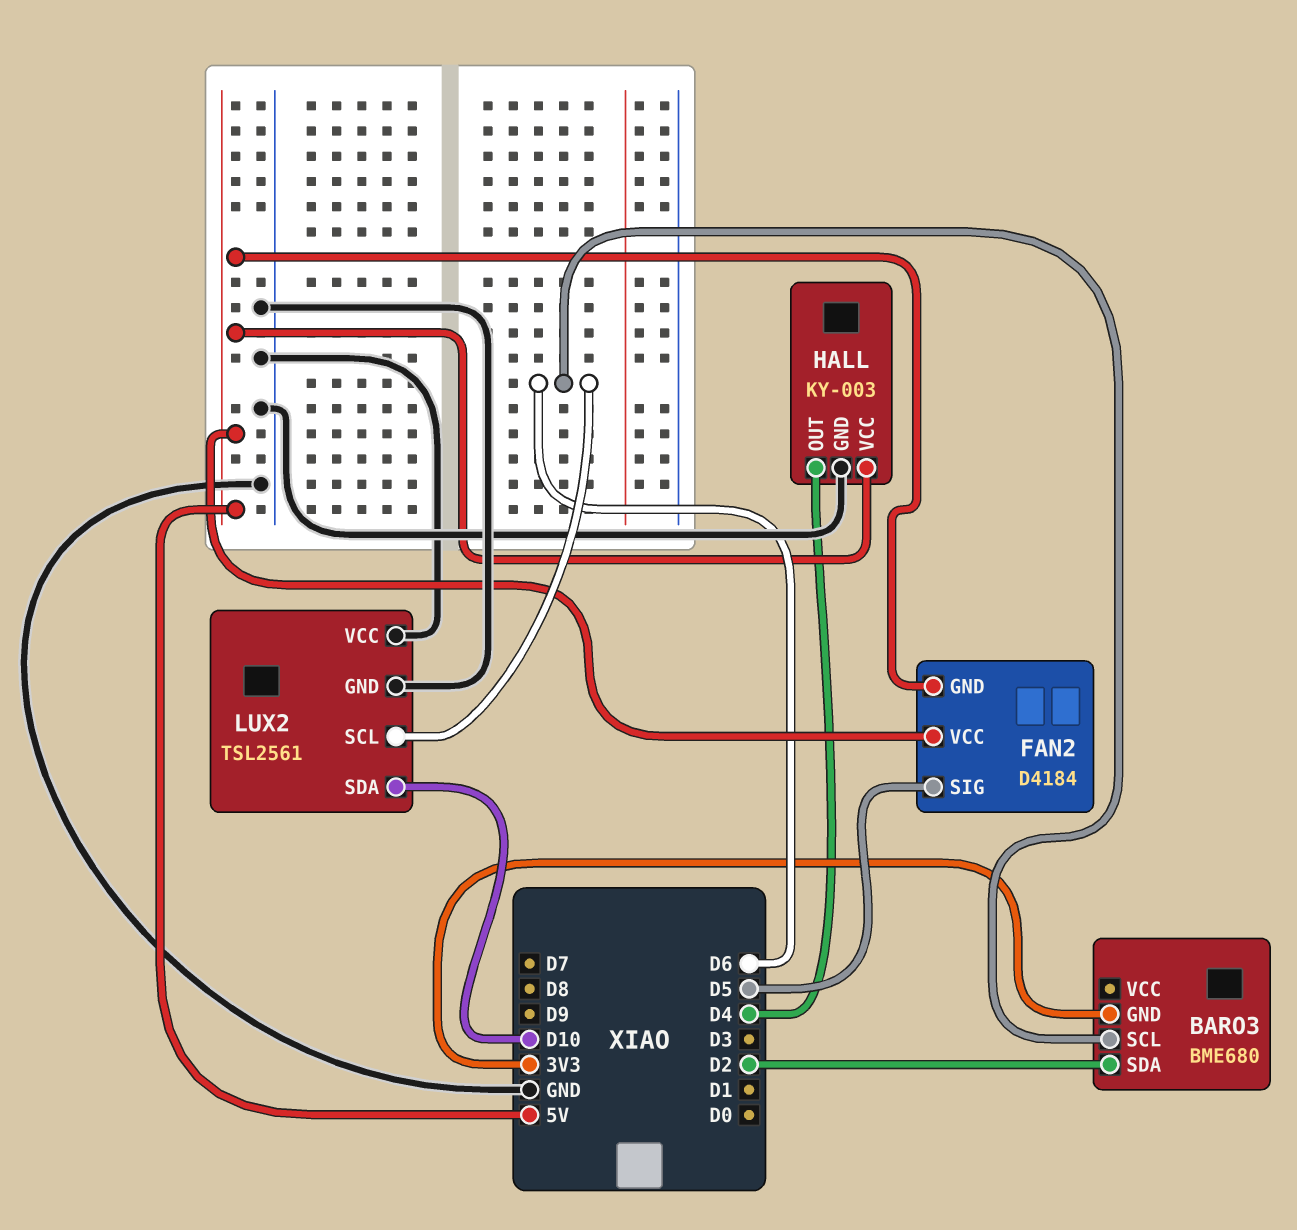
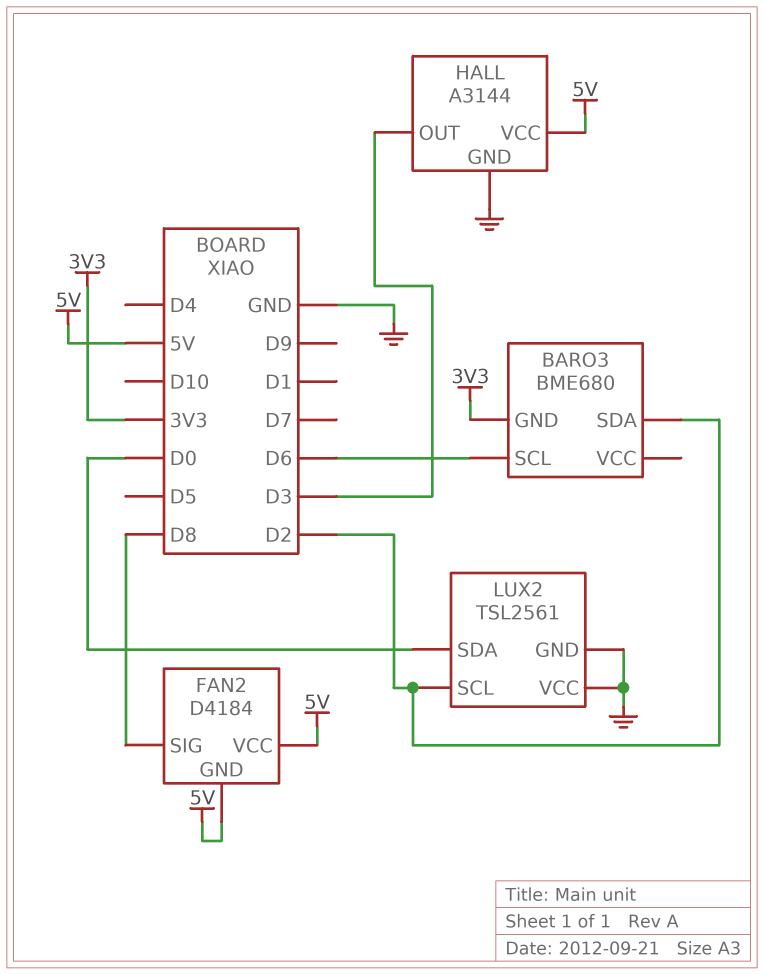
FAN2 pin SIG: D5 -> D8
HALL: KY-003 -> A3144
HALL pin OUT: D4 -> D3
LUX2 pin SCL: D6 -> D2
LUX2 pin SDA: D10 -> D0

